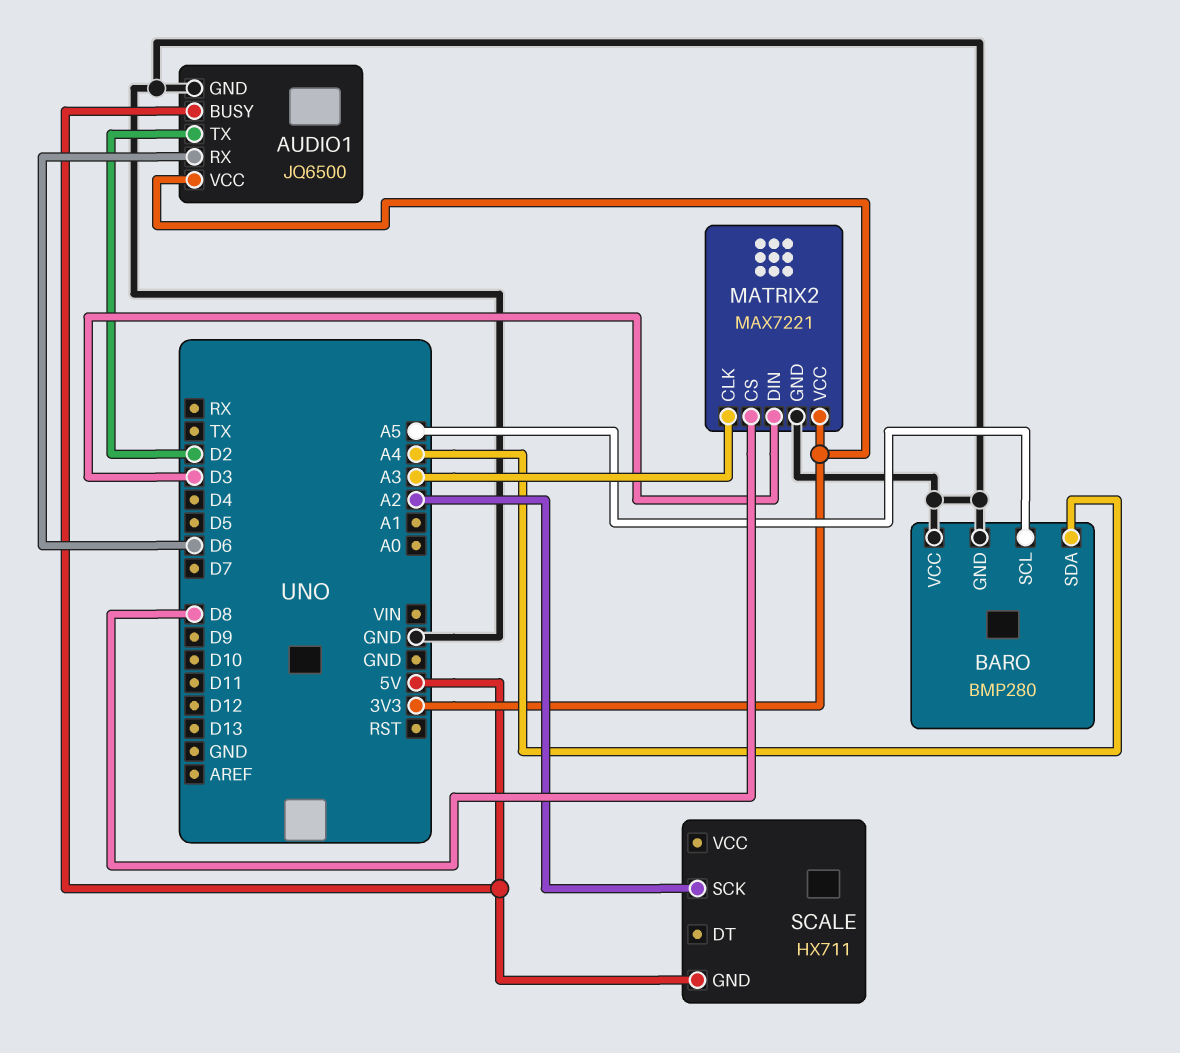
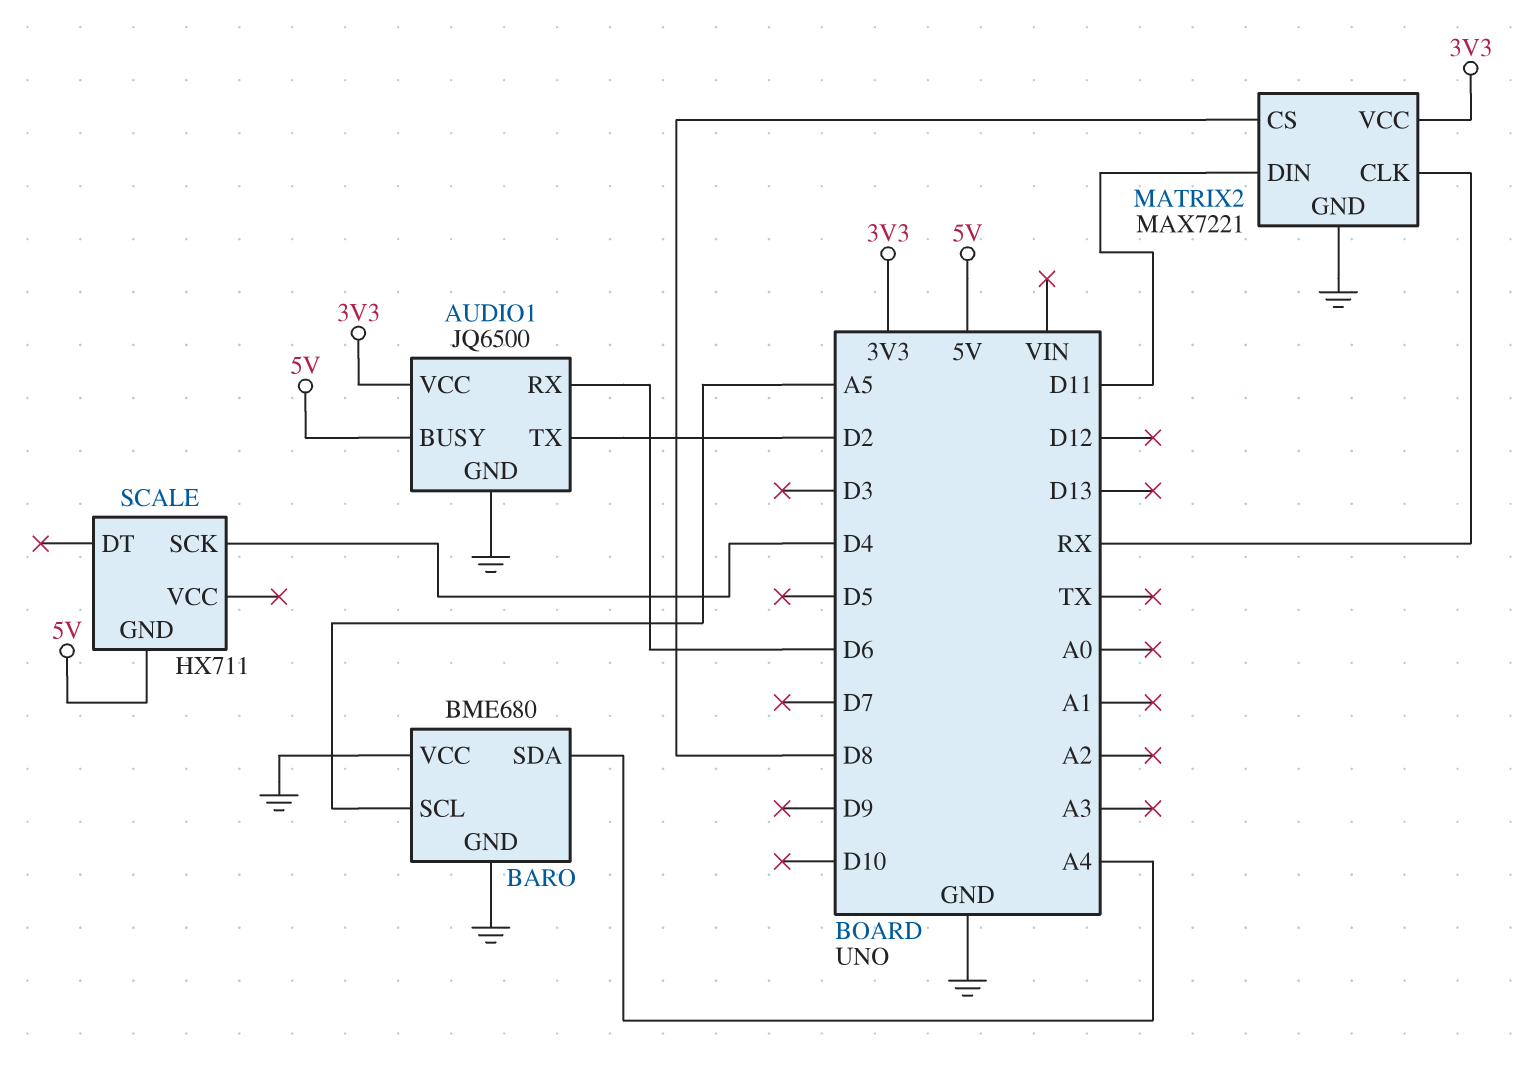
BARO: BMP280 -> BME680
MATRIX2 pin CLK: A3 -> RX
MATRIX2 pin DIN: D3 -> D11
SCALE pin SCK: A2 -> D4

